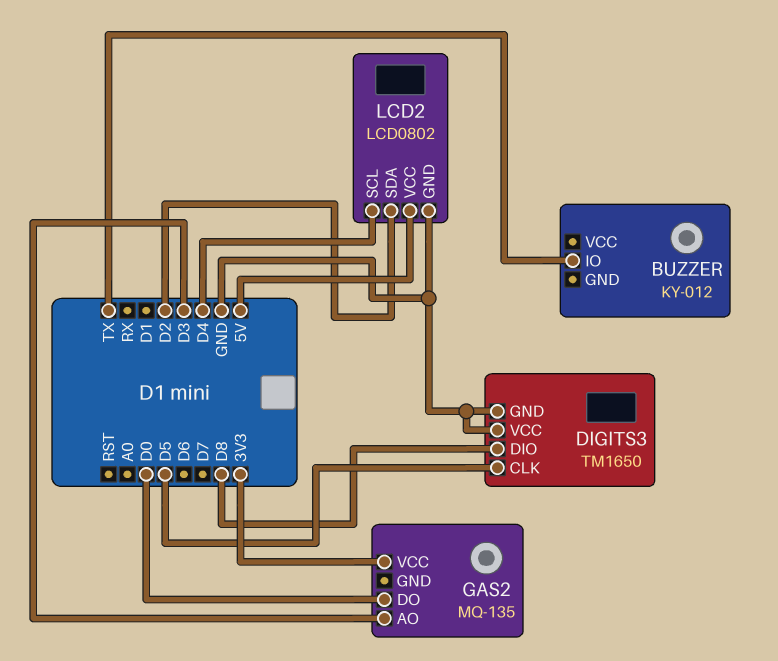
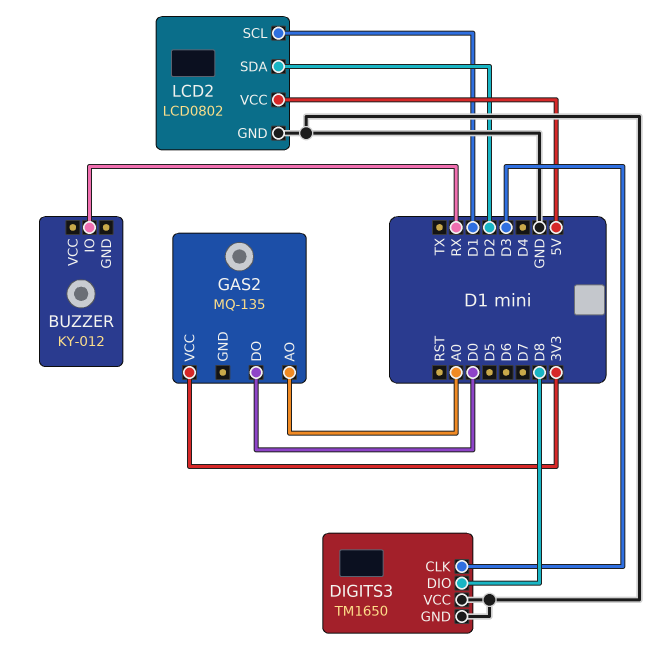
BUZZER pin IO: TX -> RX
DIGITS3 pin CLK: D5 -> D3
GAS2 pin AO: D3 -> A0
LCD2 pin SCL: D4 -> D1

